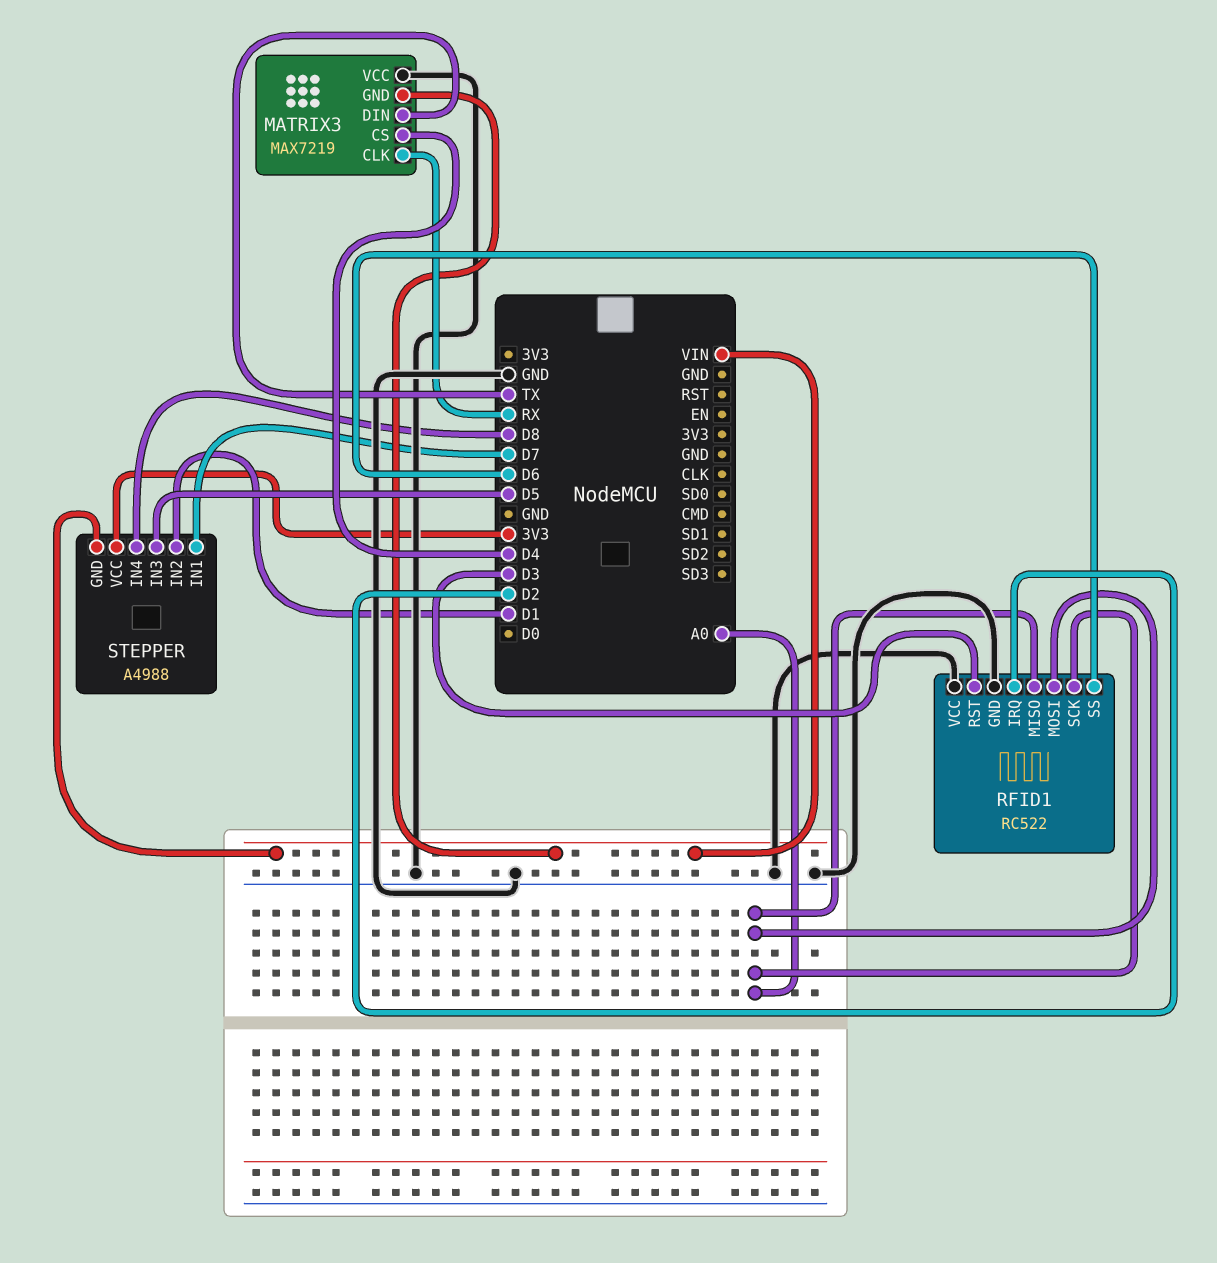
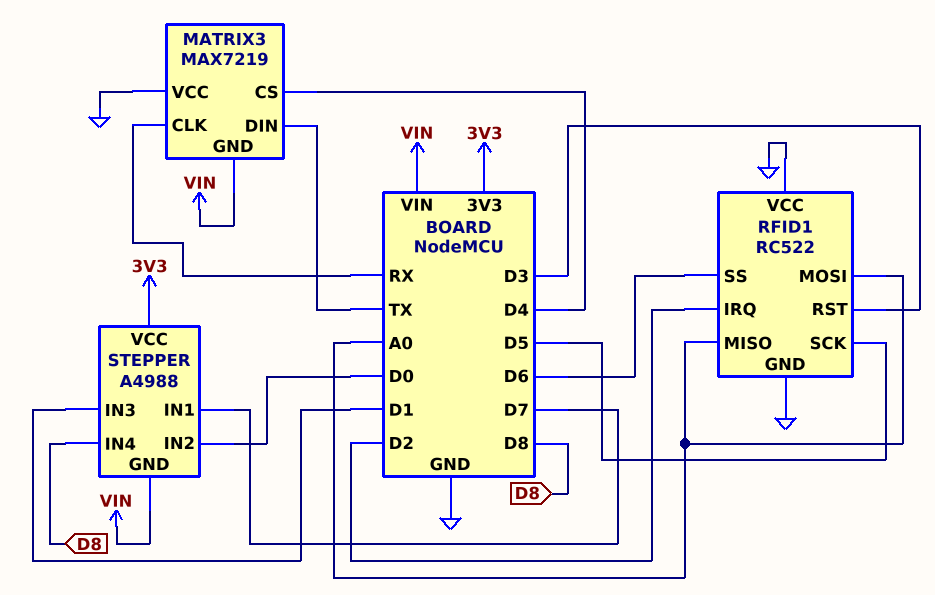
RFID1 pin SCK: A0 -> D5
STEPPER pin IN2: D1 -> D0
STEPPER pin IN3: D5 -> D1

